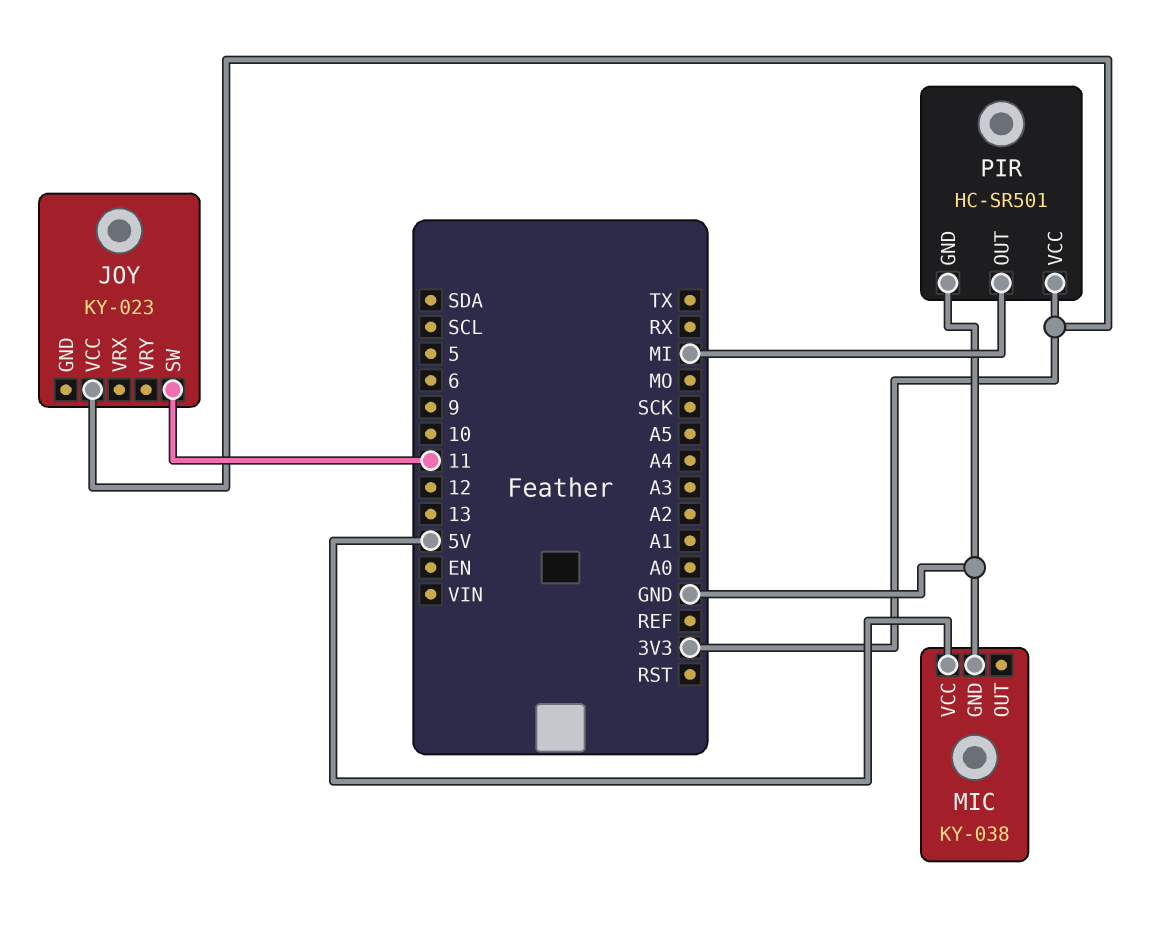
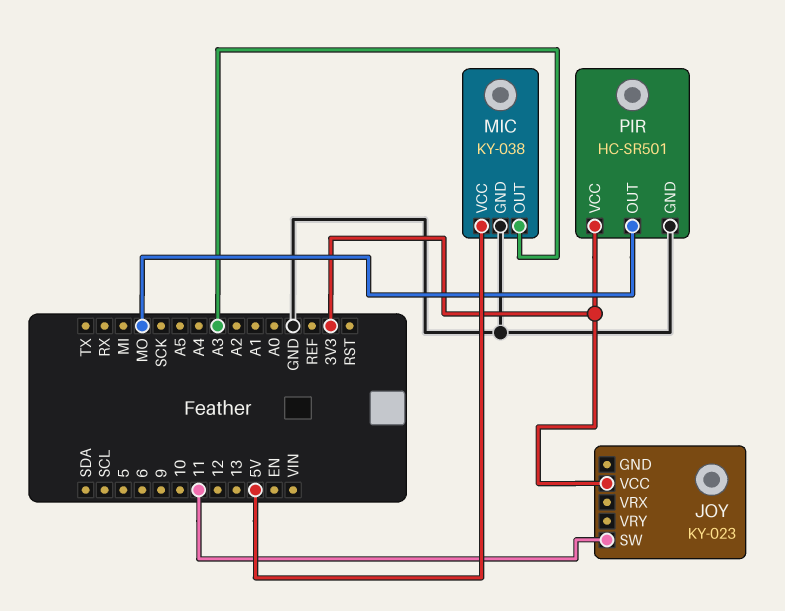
MIC pin OUT: none -> A3
PIR pin OUT: MI -> MO

